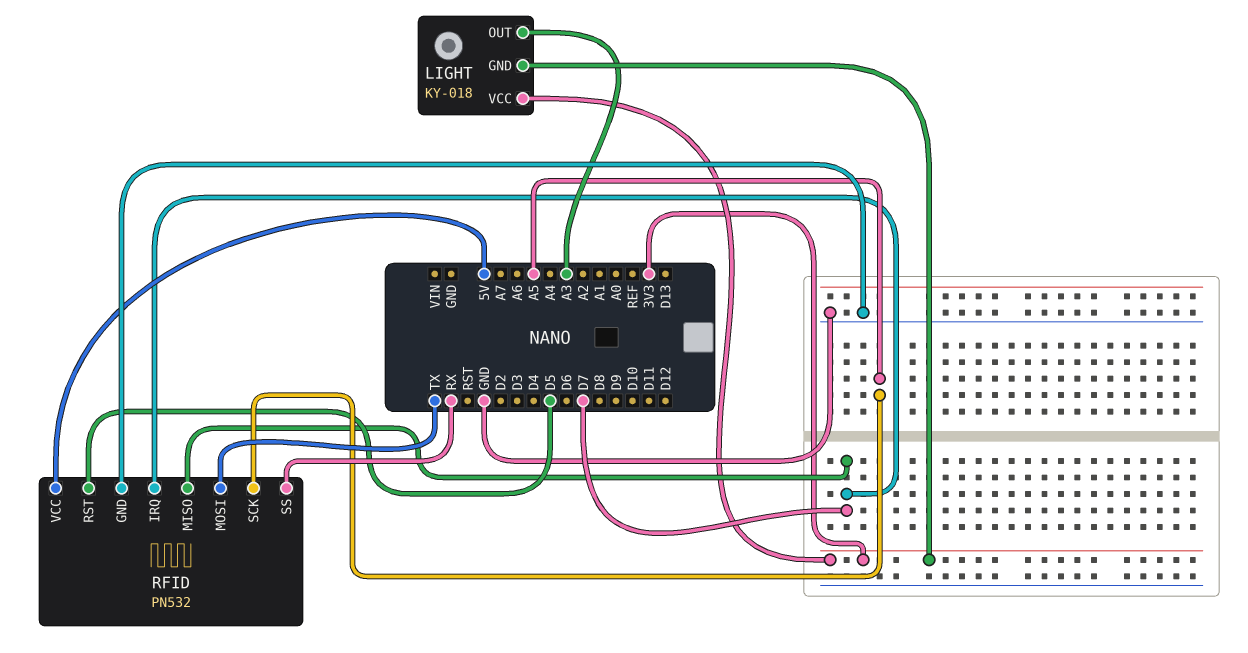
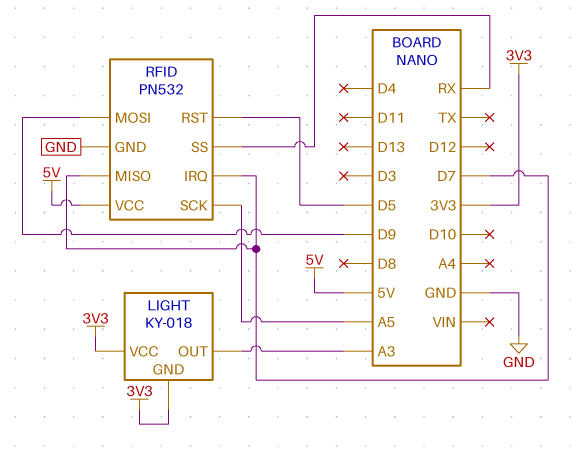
RFID pin MOSI: TX -> D9

